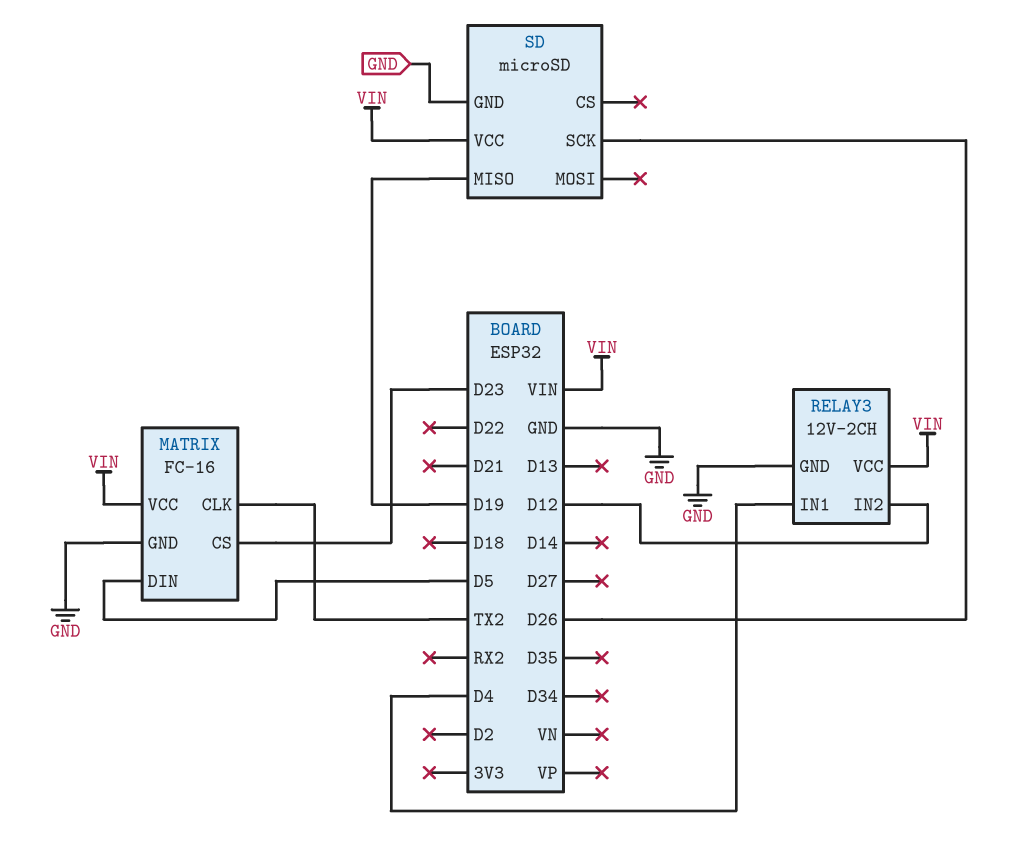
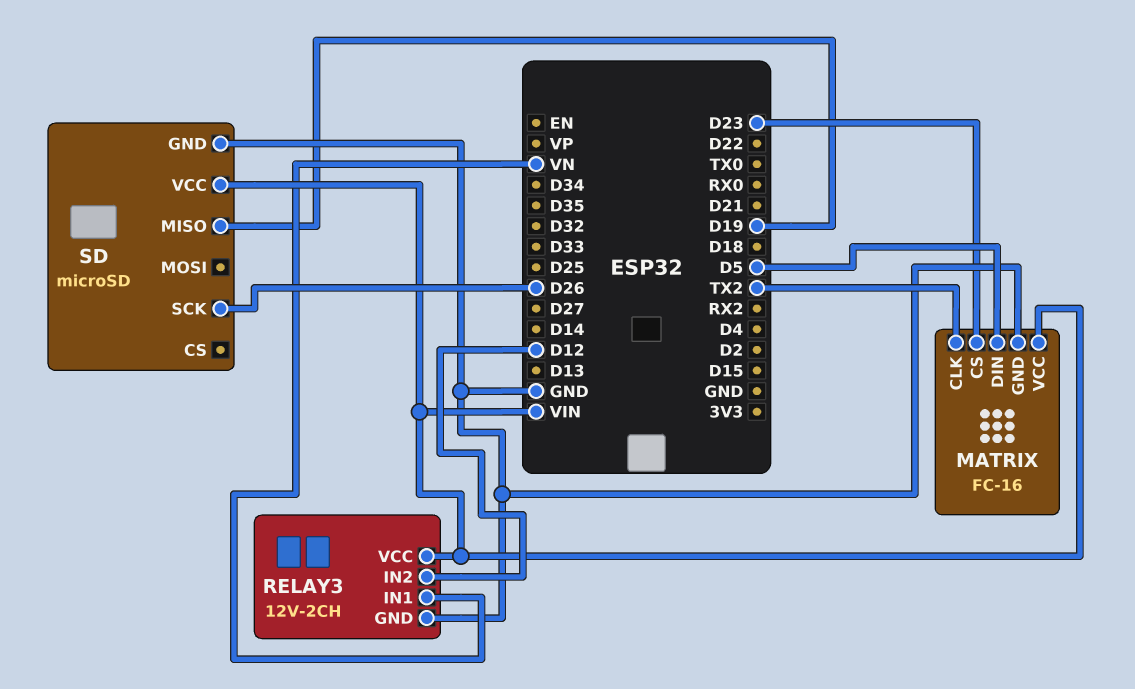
RELAY3 pin IN1: D4 -> VN

